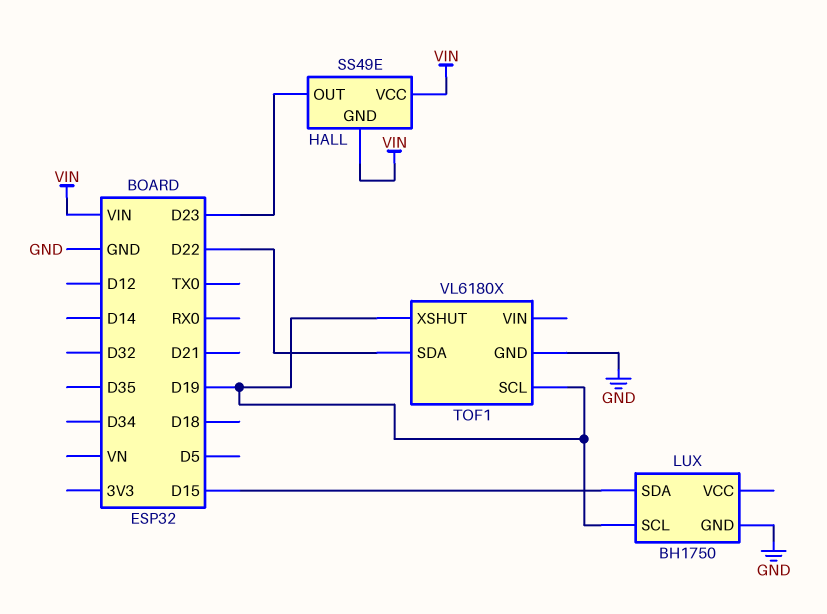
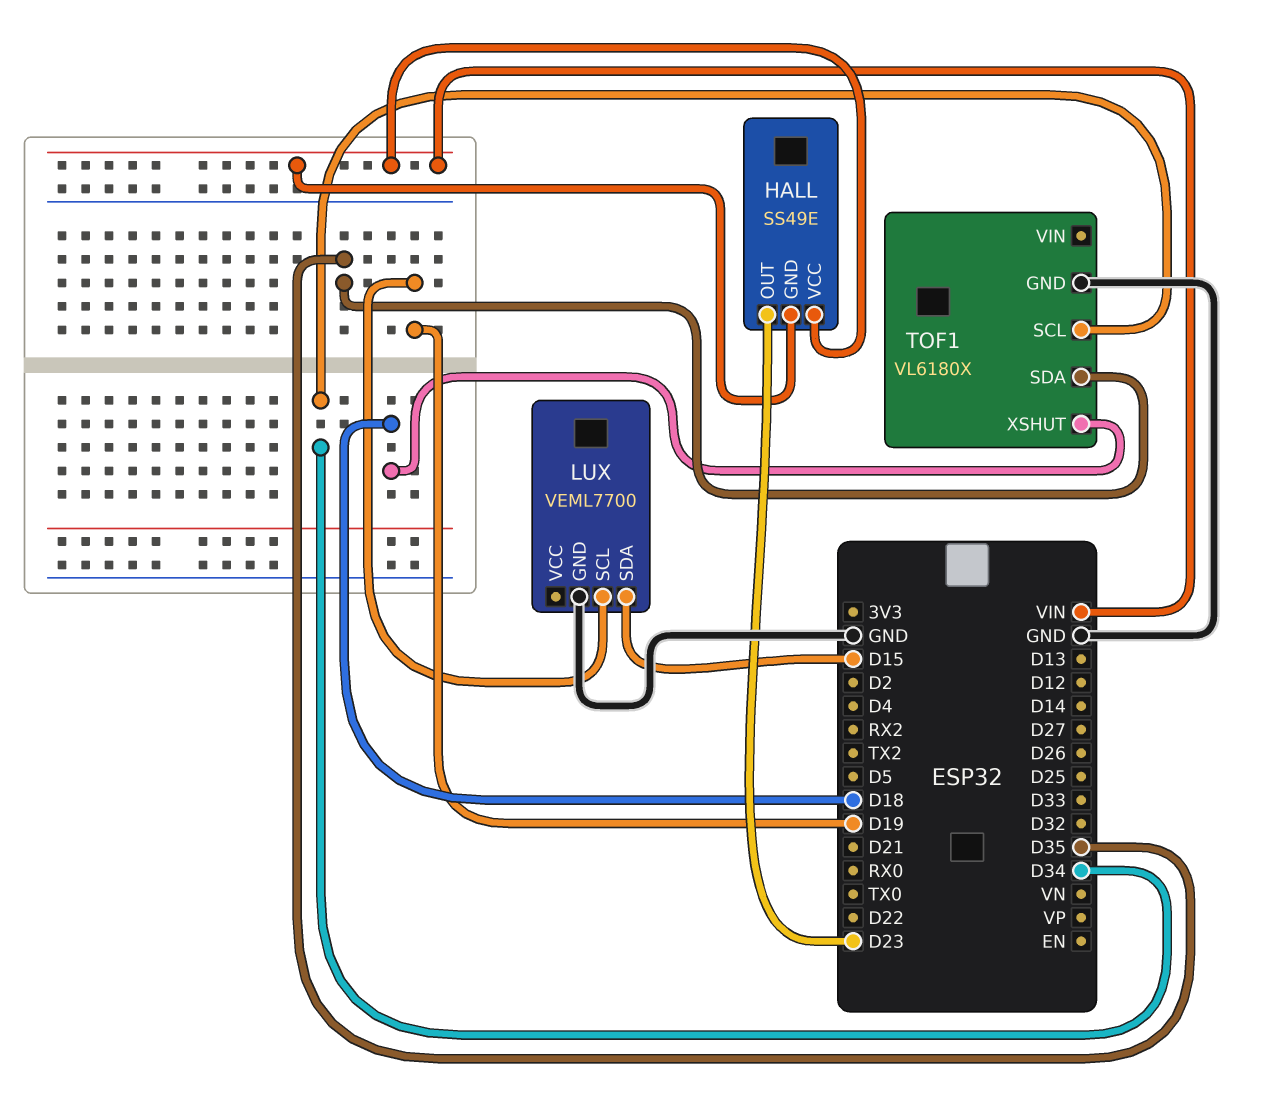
LUX: BH1750 -> VEML7700
TOF1 pin SCL: D19 -> D34
TOF1 pin SDA: D22 -> D35
TOF1 pin XSHUT: D19 -> D18

